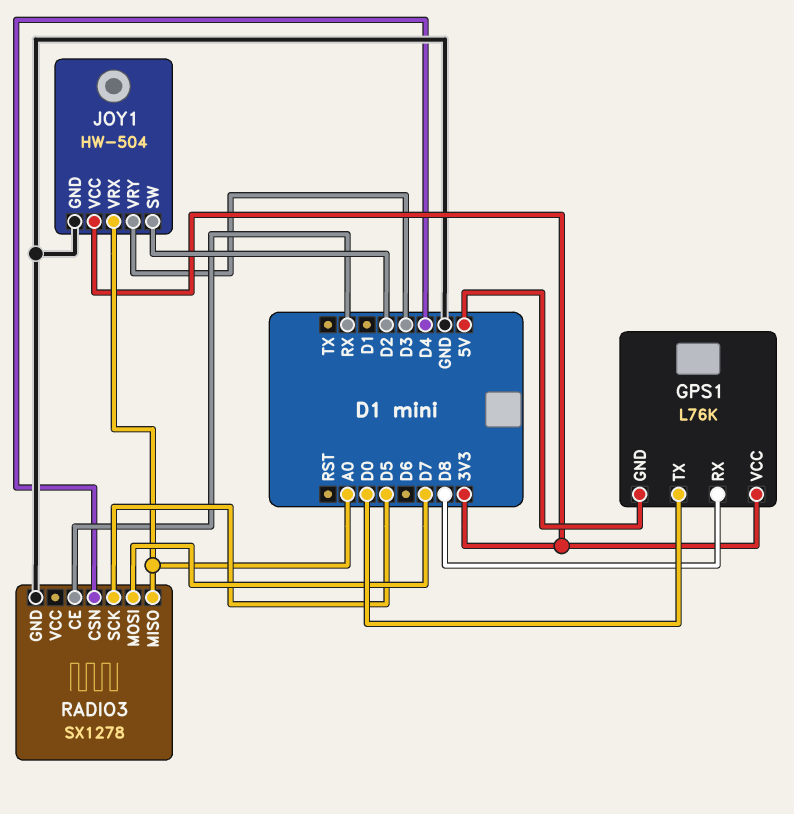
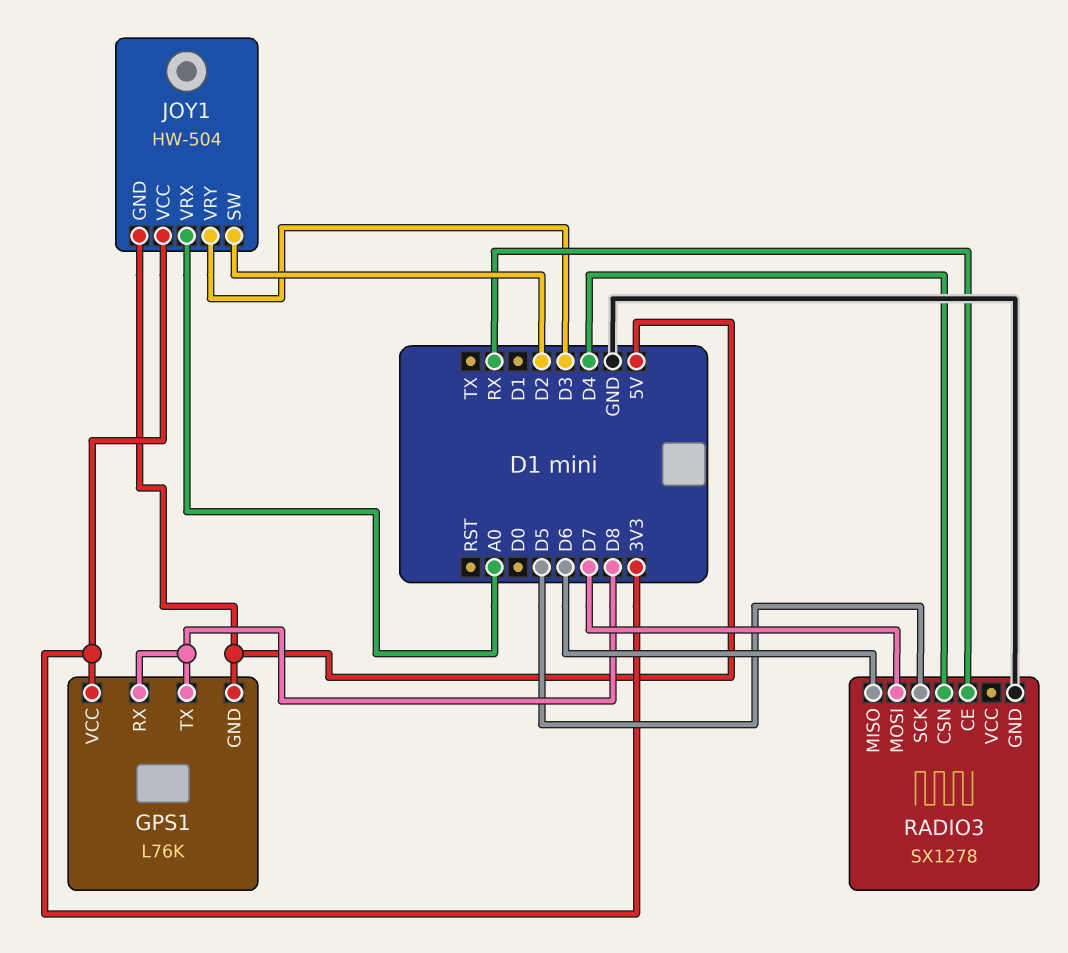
GPS1 pin TX: D0 -> D8
JOY1 pin GND: GND -> 5V
RADIO3 pin MISO: A0 -> D6

